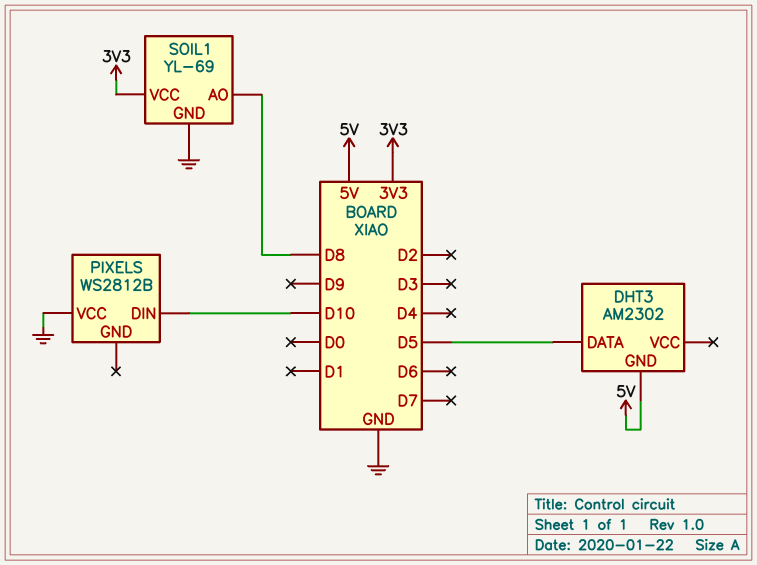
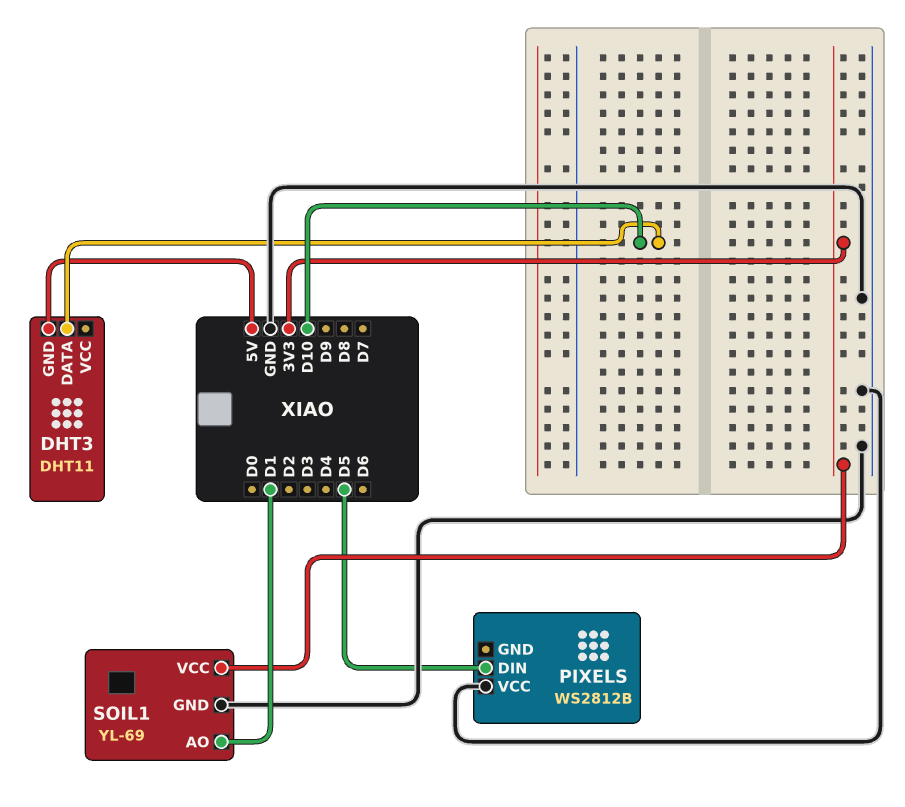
DHT3: AM2302 -> DHT11
DHT3 pin DATA: D5 -> D10
PIXELS pin DIN: D10 -> D5
SOIL1 pin AO: D8 -> D1

